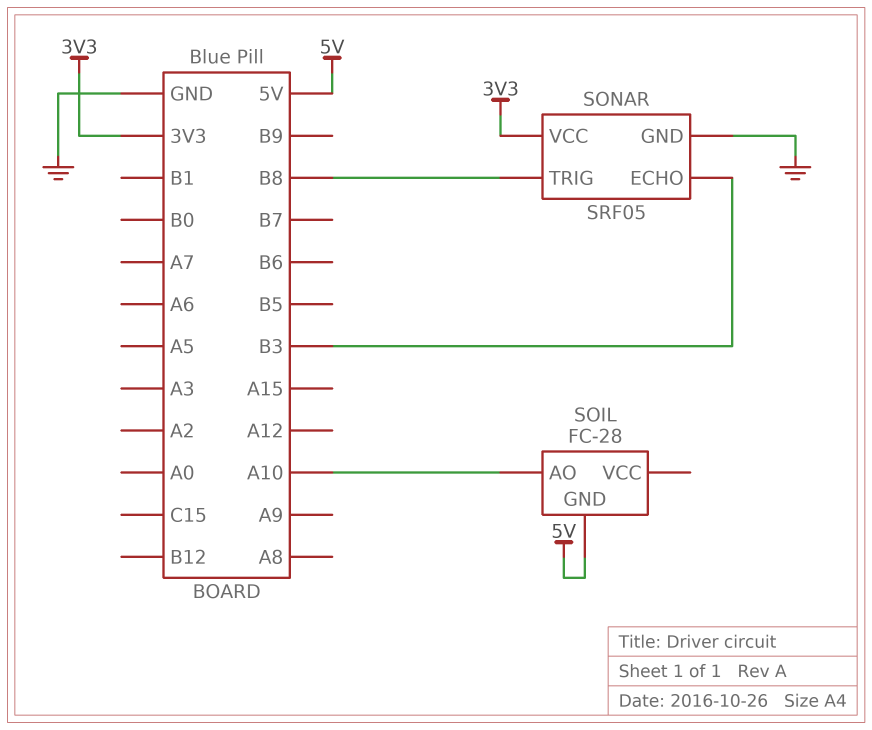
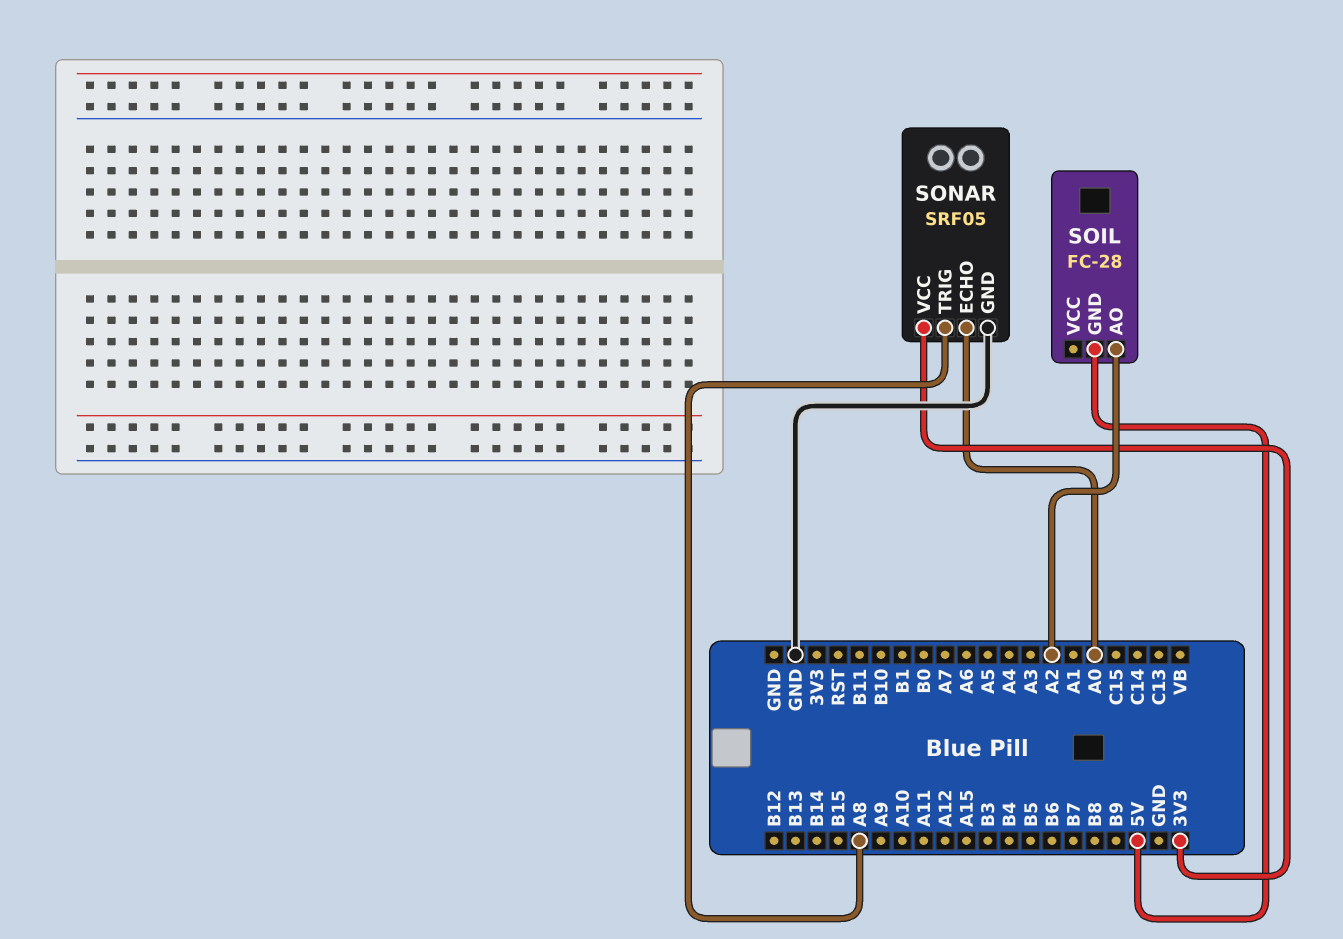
SOIL pin AO: A10 -> A2
SONAR pin ECHO: B3 -> A0
SONAR pin TRIG: B8 -> A8

